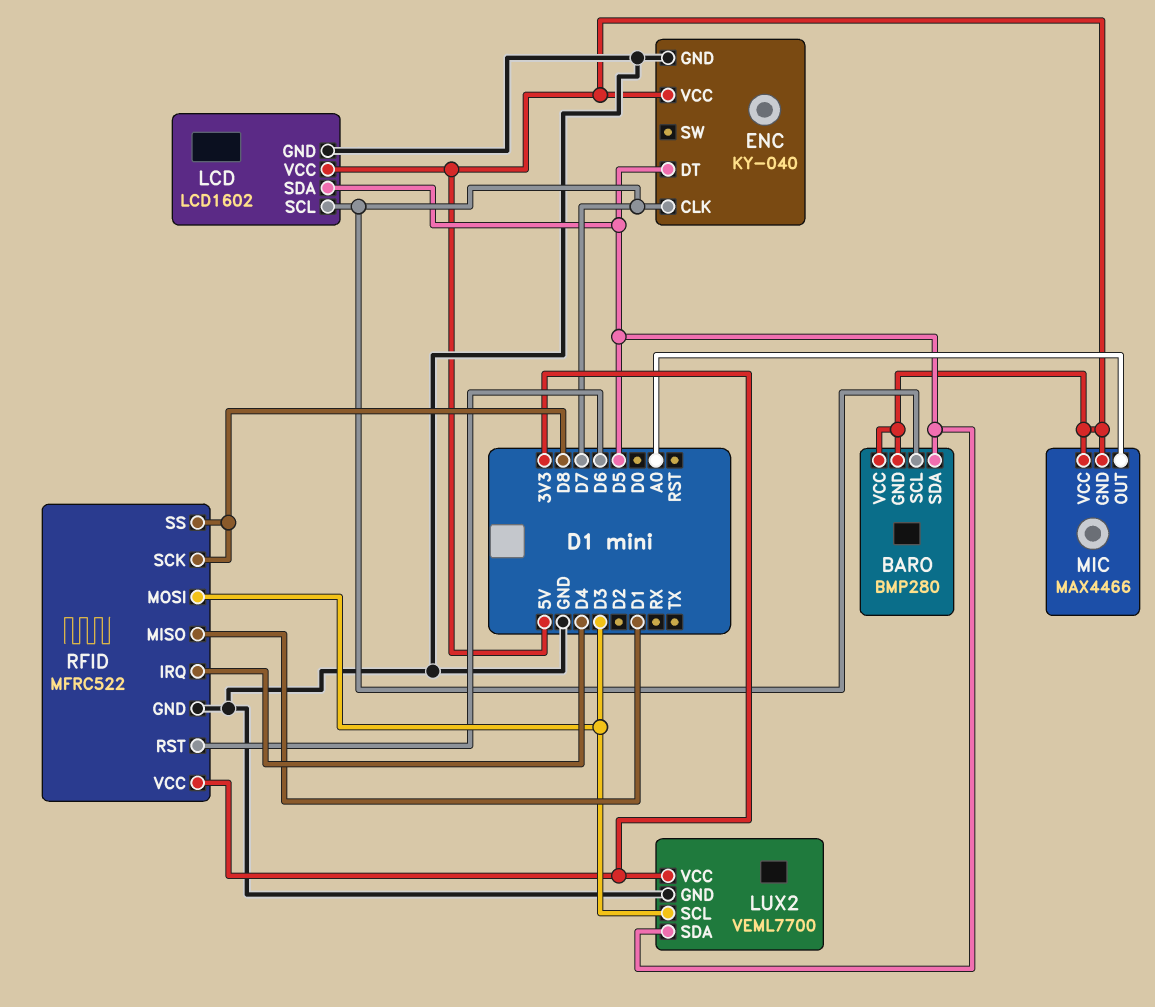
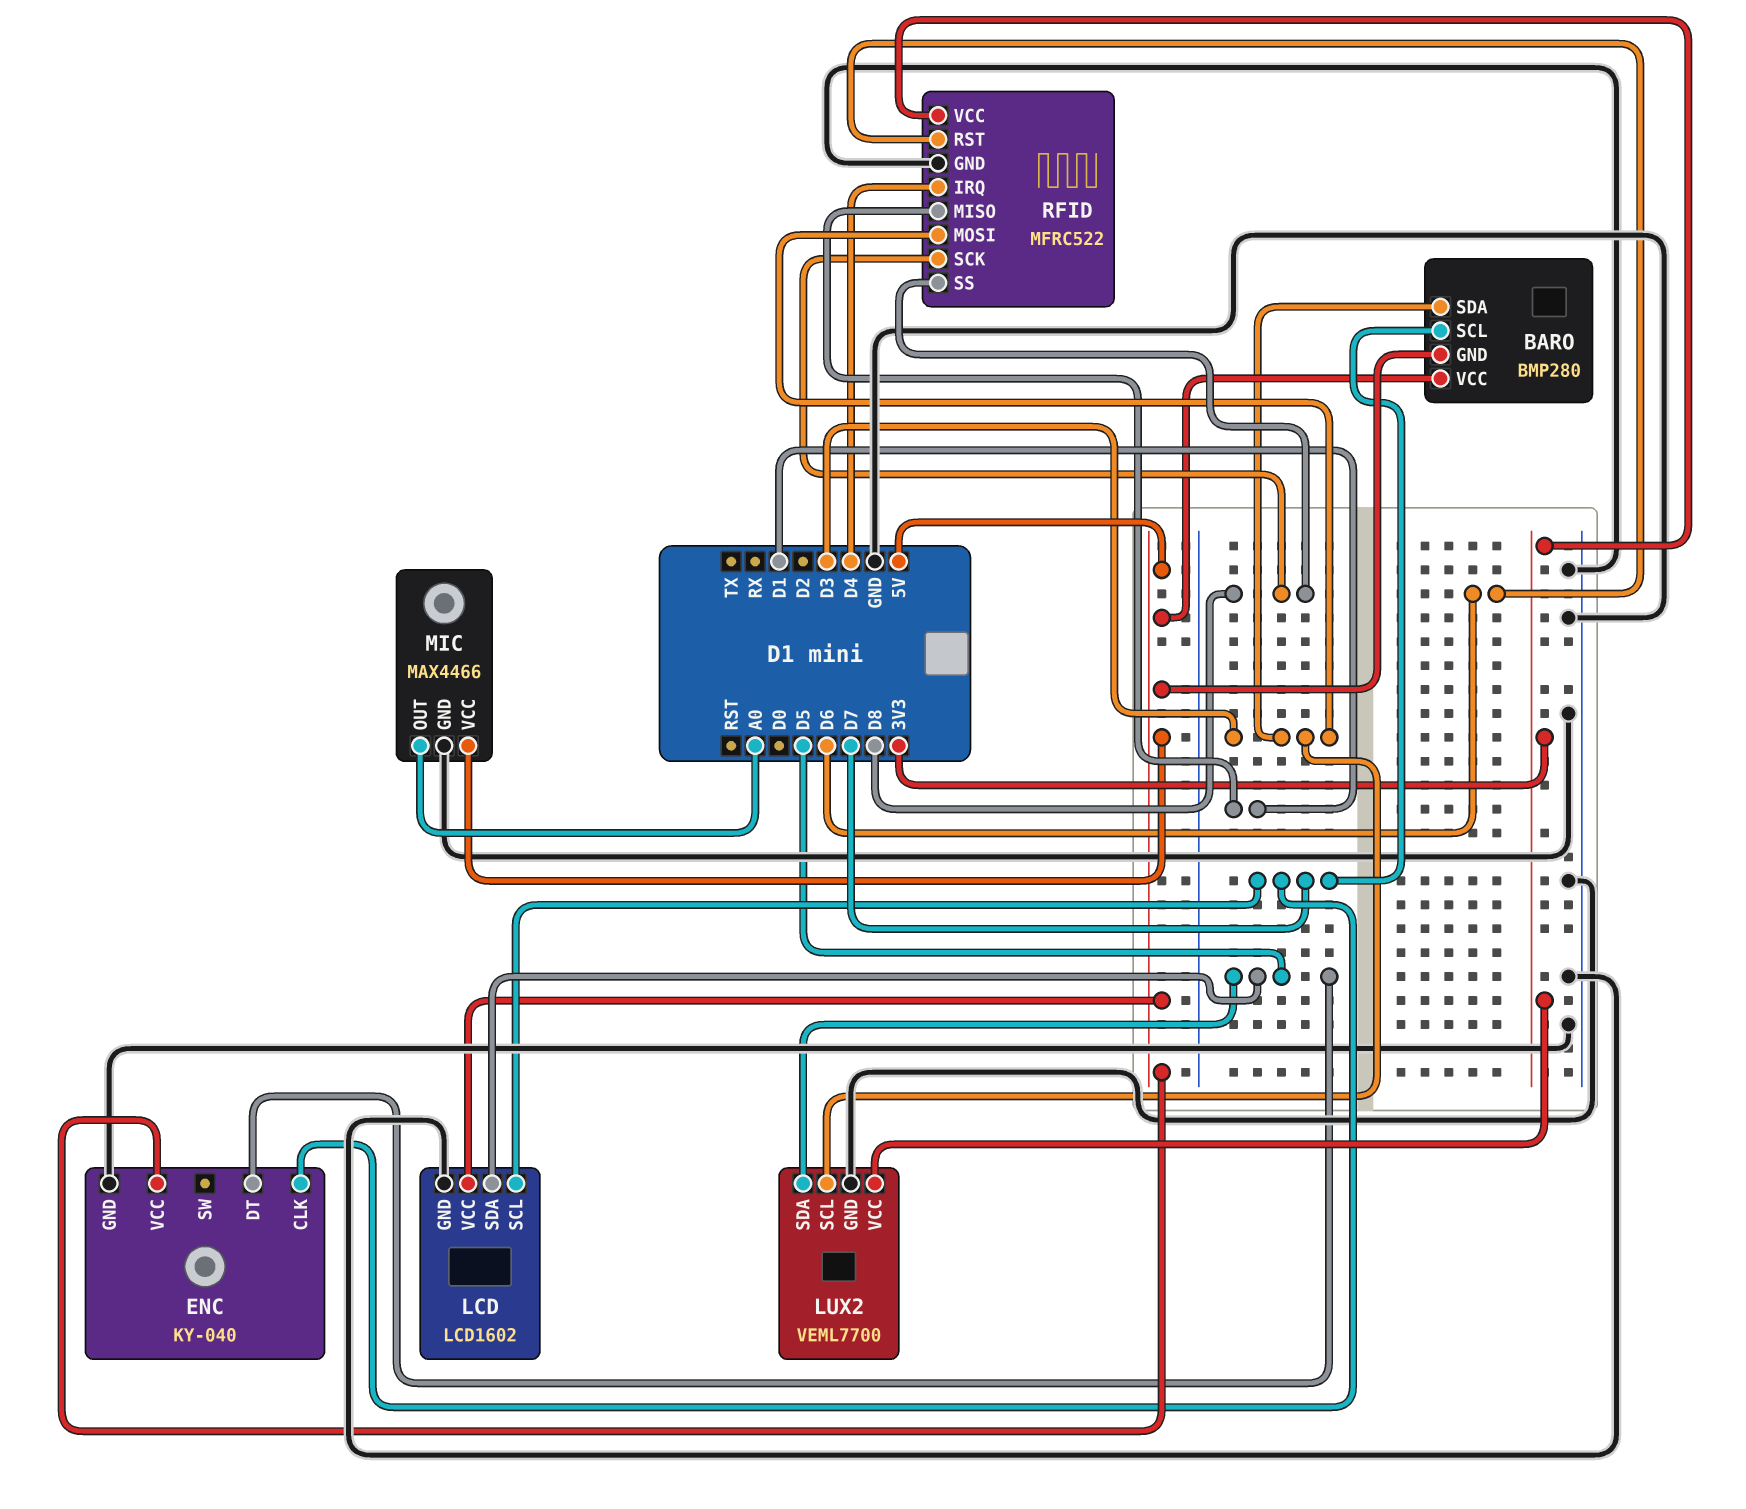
BARO pin SDA: D5 -> D3
MIC pin GND: 5V -> GND

